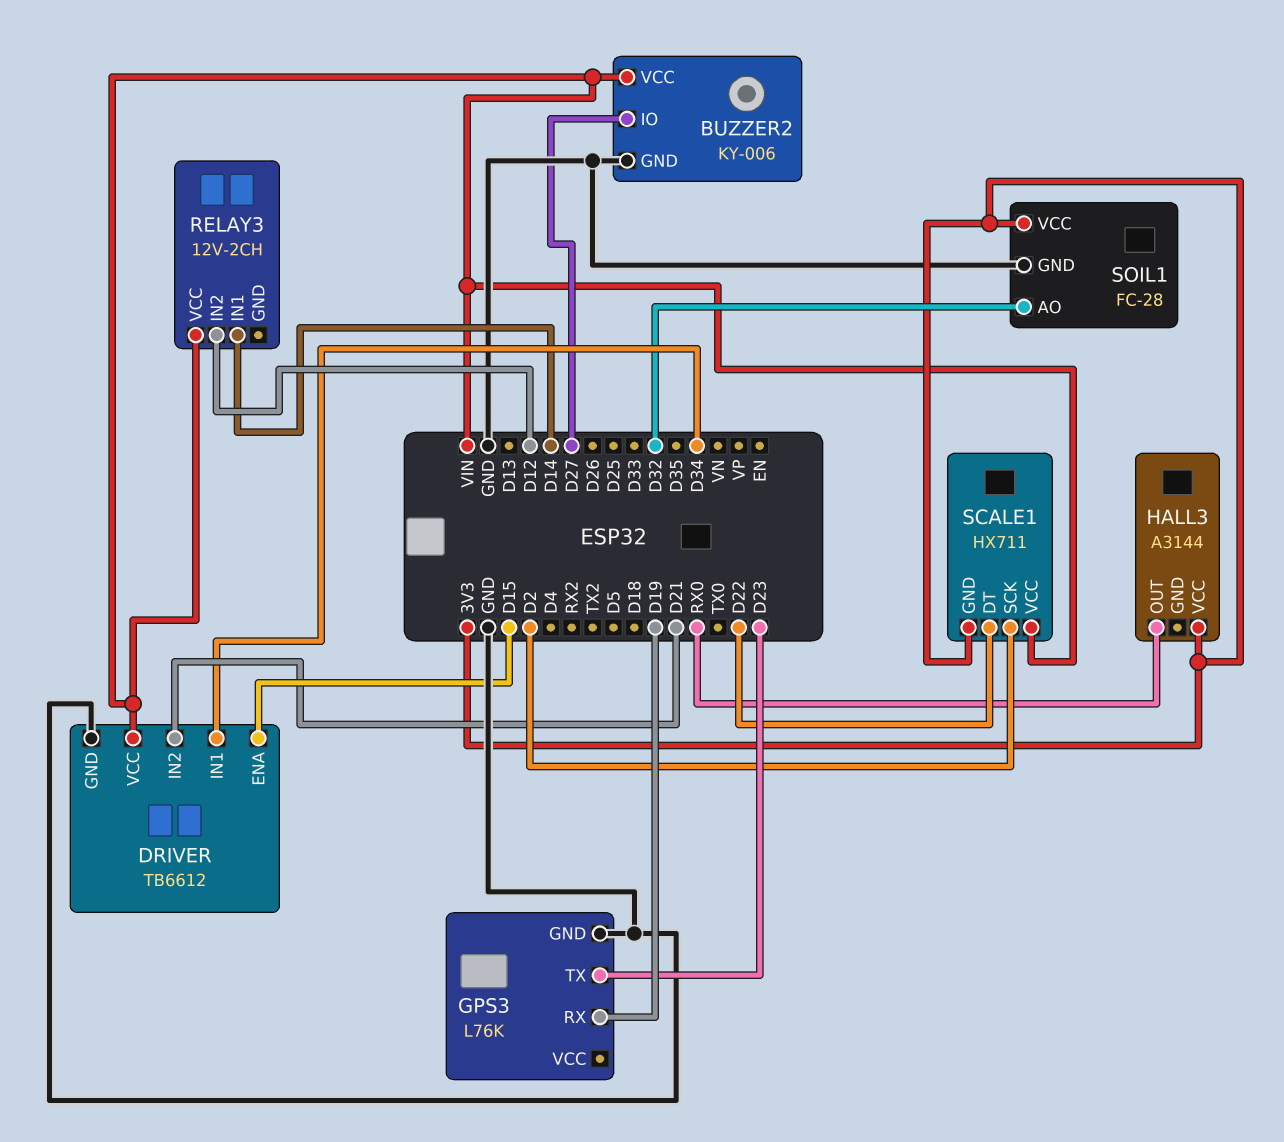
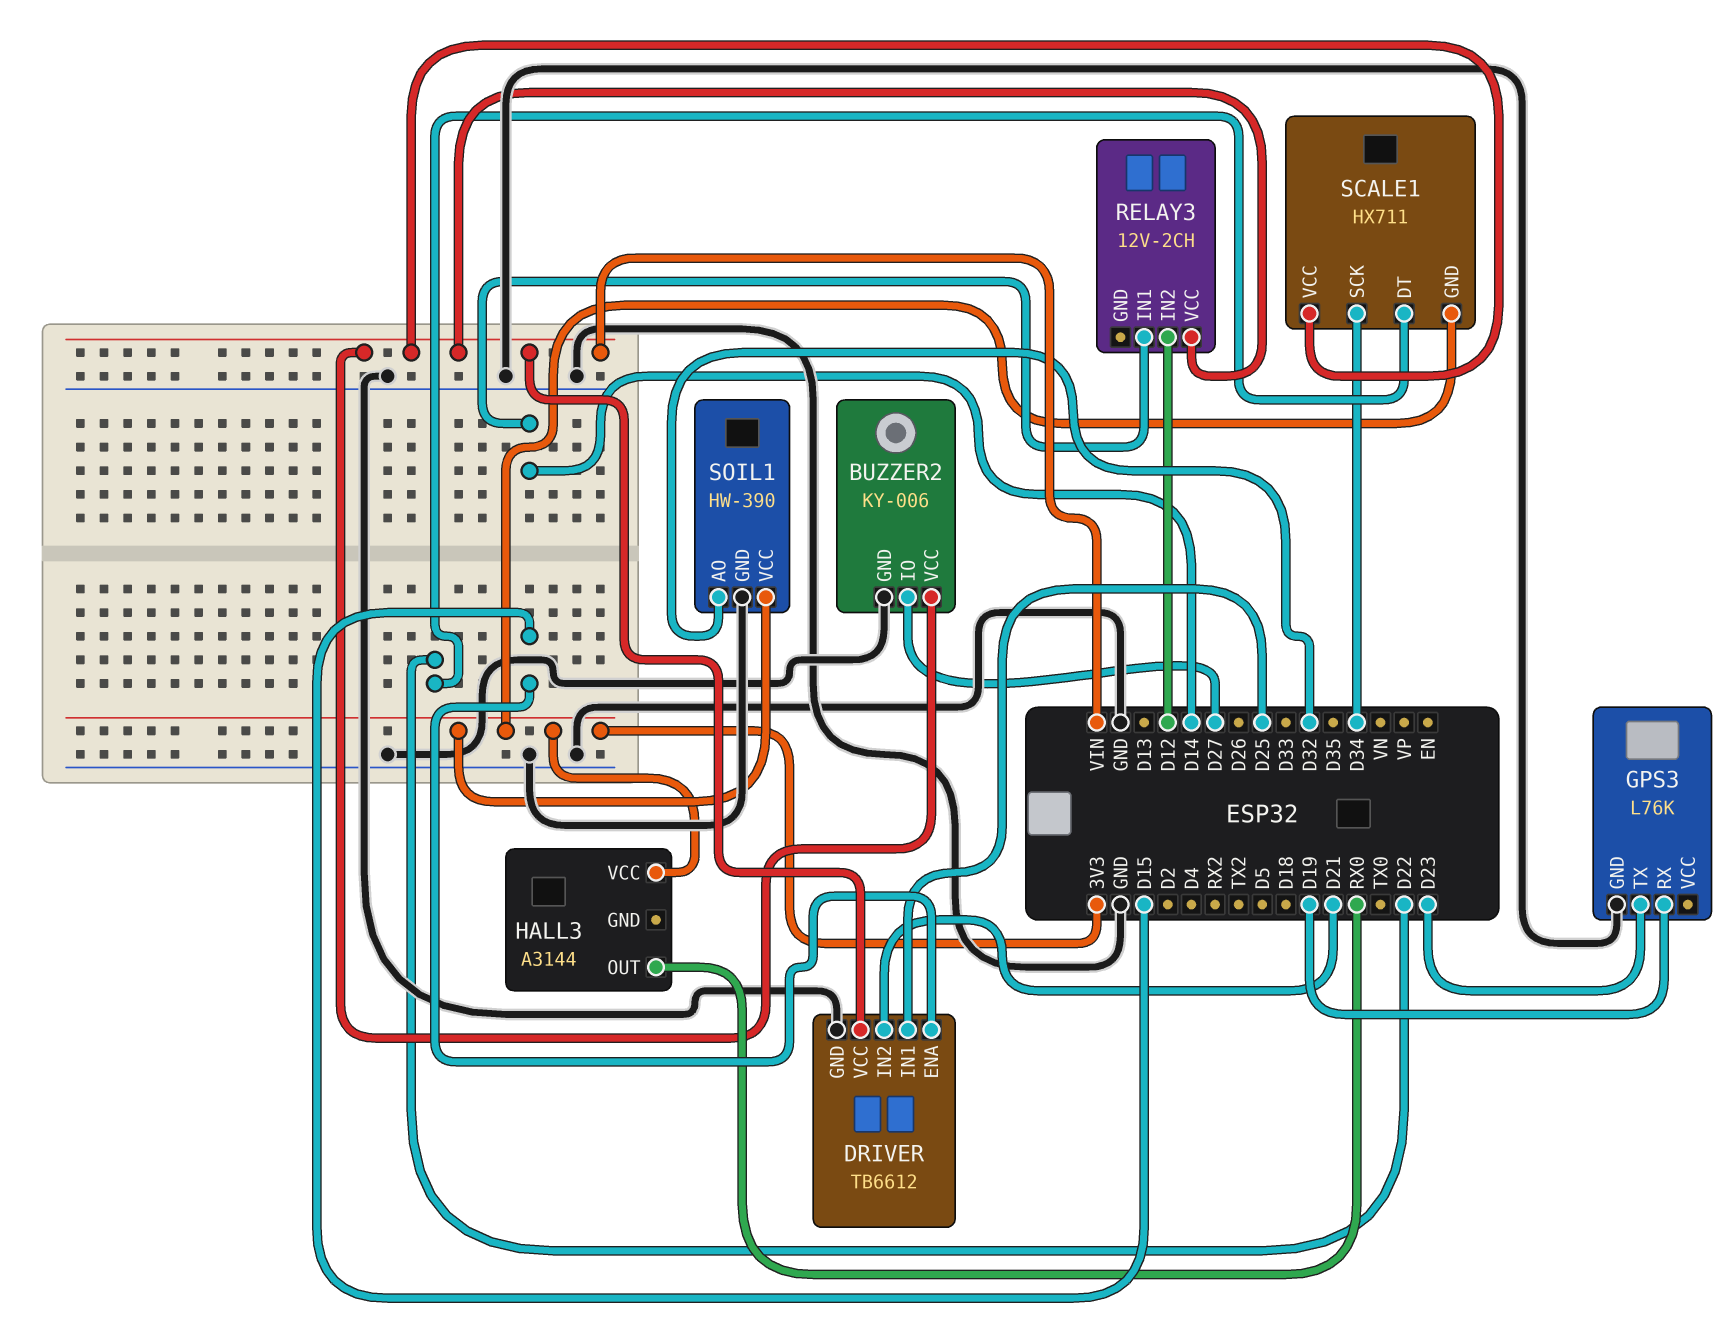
DRIVER pin IN1: D34 -> D25
SCALE1 pin SCK: D2 -> D34
SOIL1: FC-28 -> HW-390

